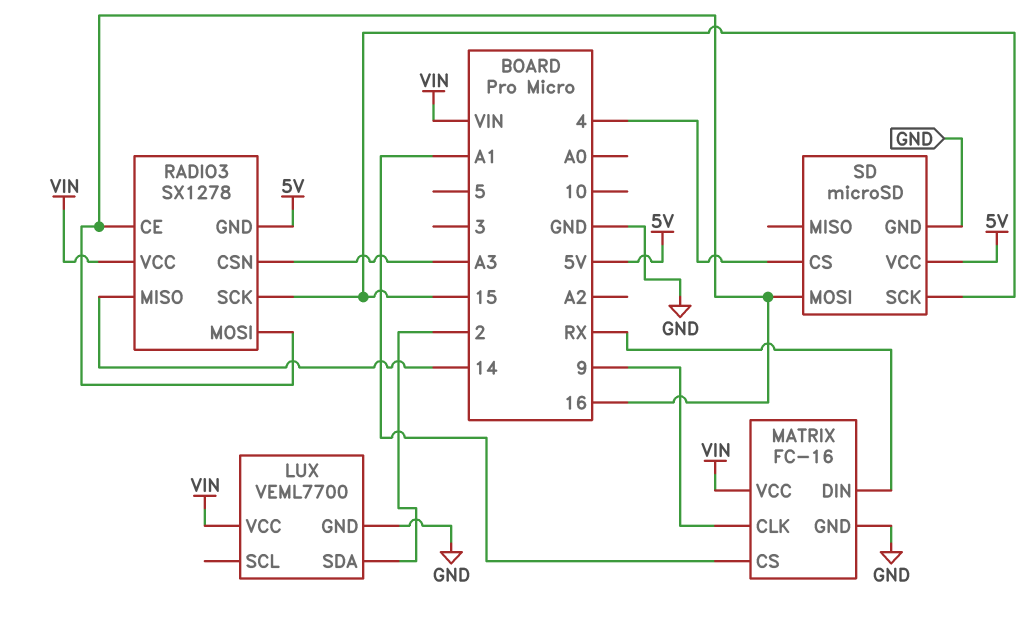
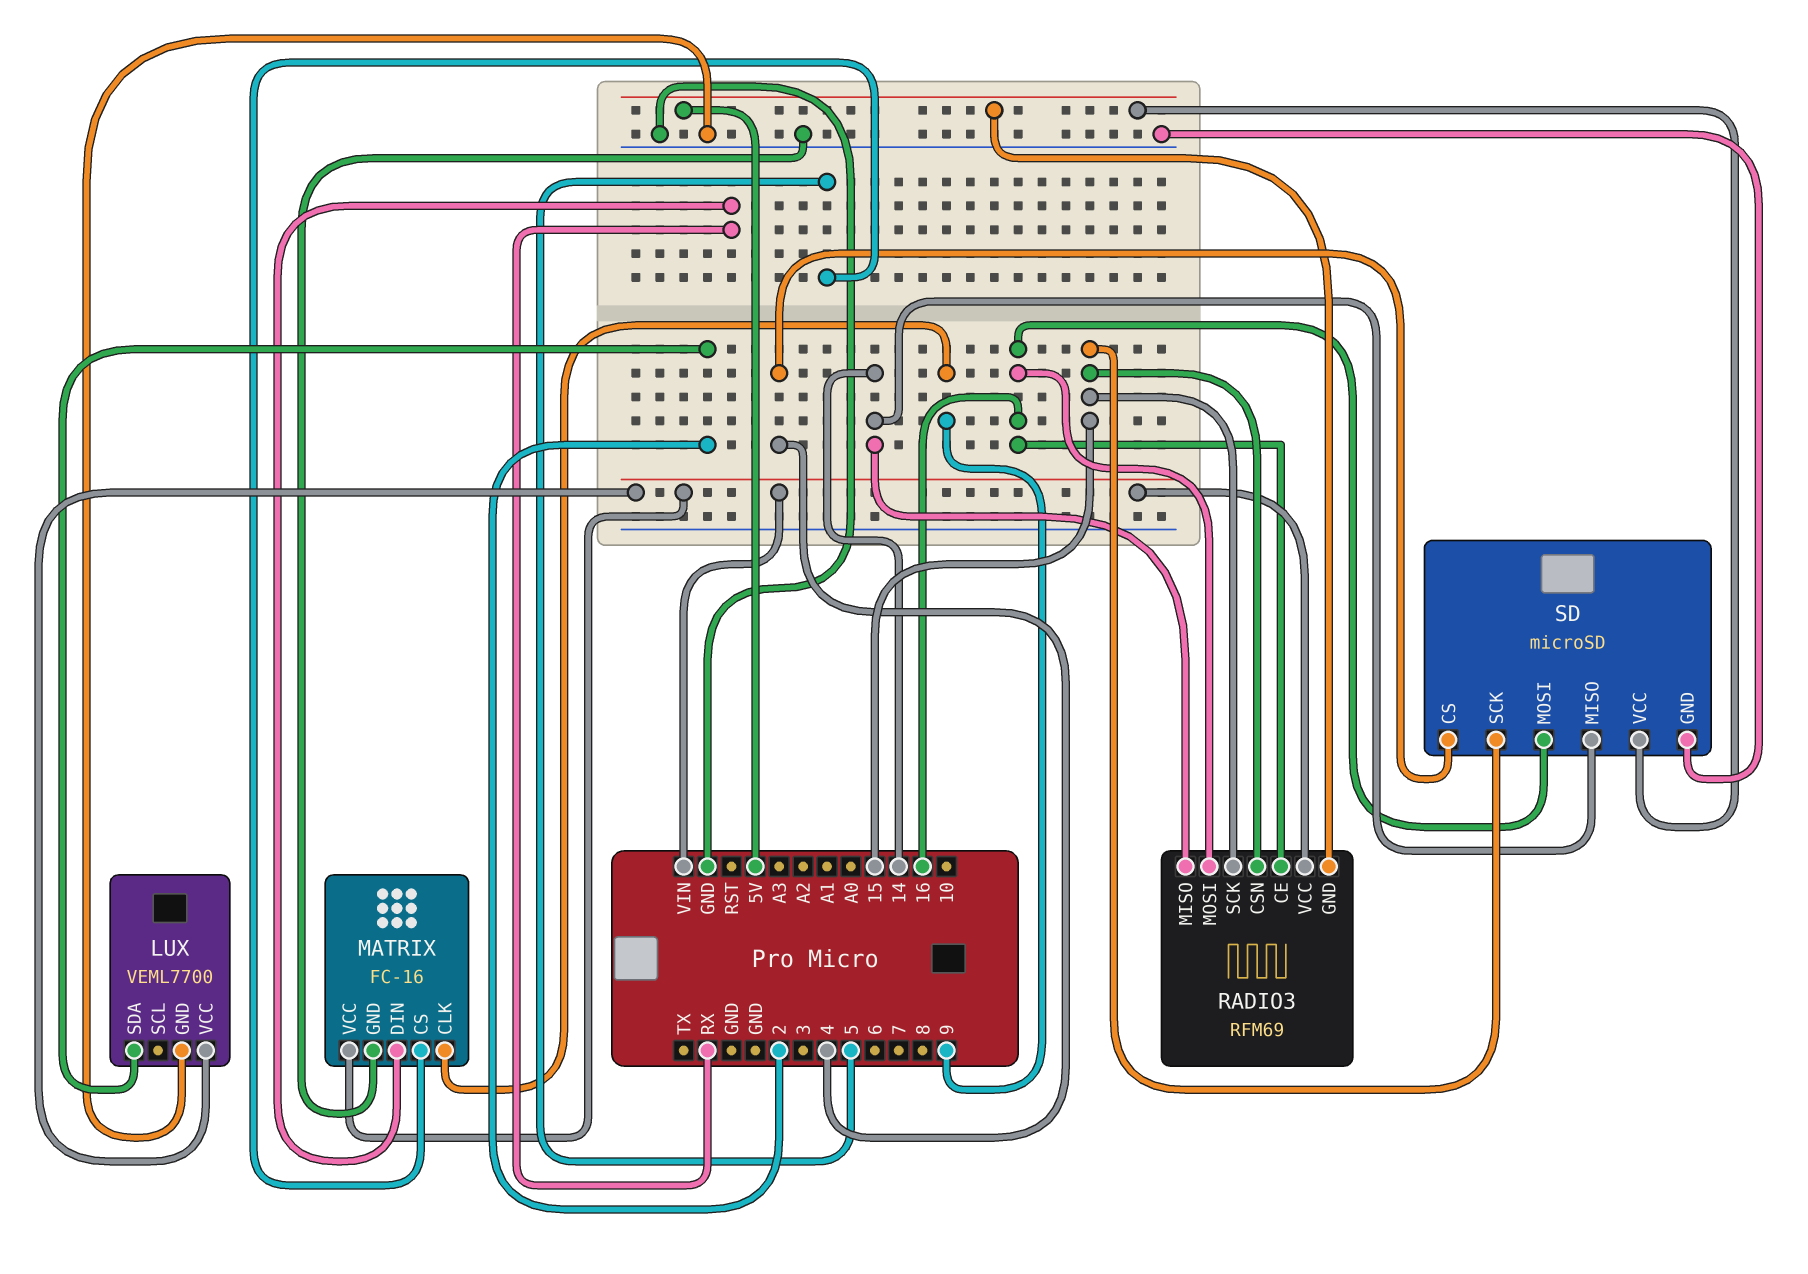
MATRIX pin CS: A1 -> 5
RADIO3: SX1278 -> RFM69
RADIO3 pin CSN: A3 -> 15
SD pin MISO: none -> 14

